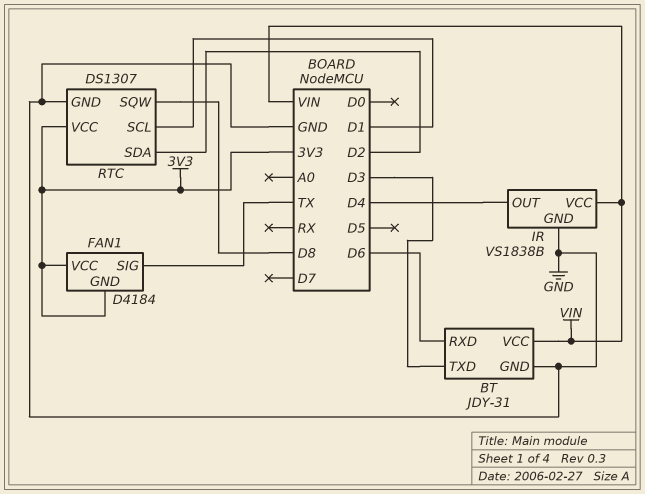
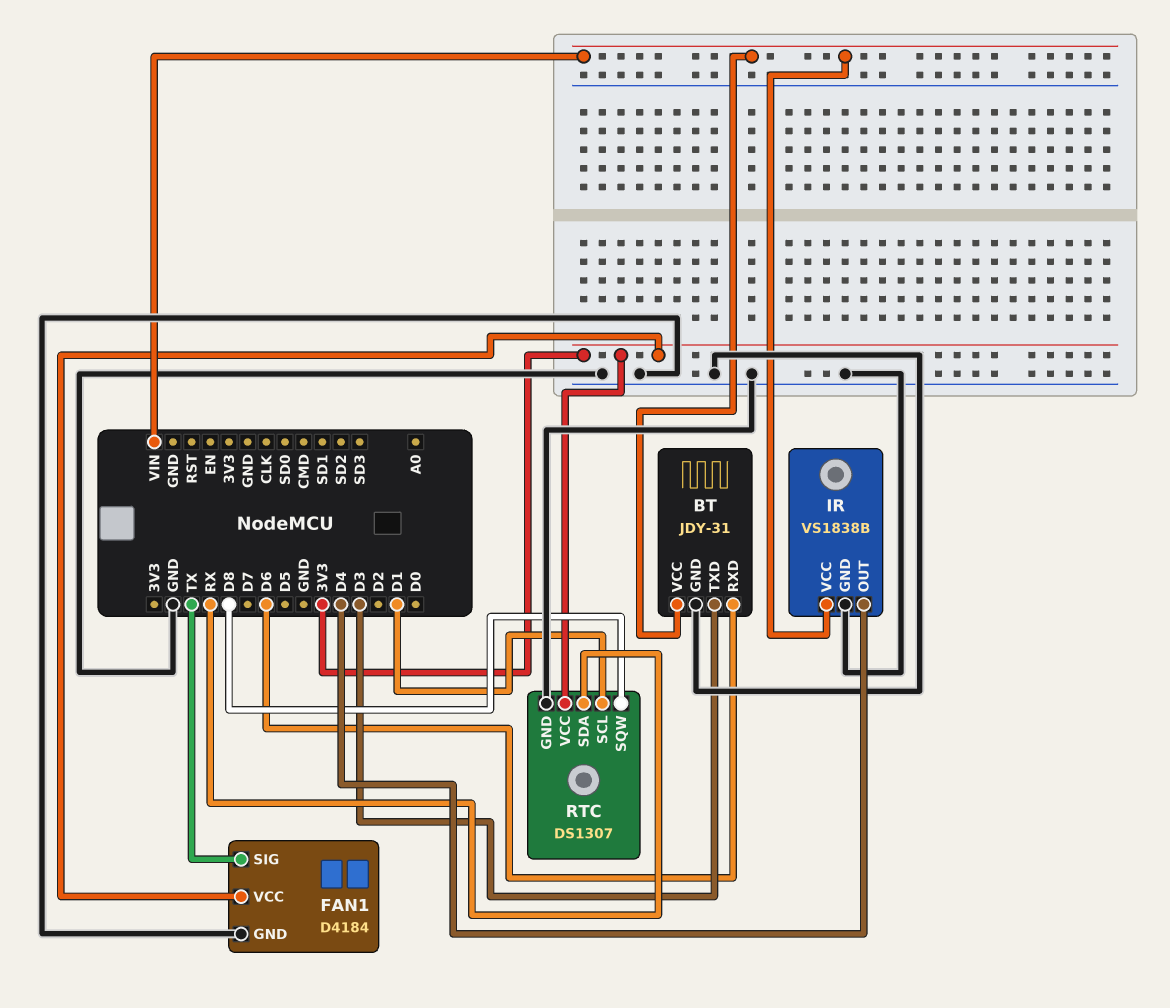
FAN1 pin GND: 3V3 -> GND
RTC pin SDA: D2 -> RX

